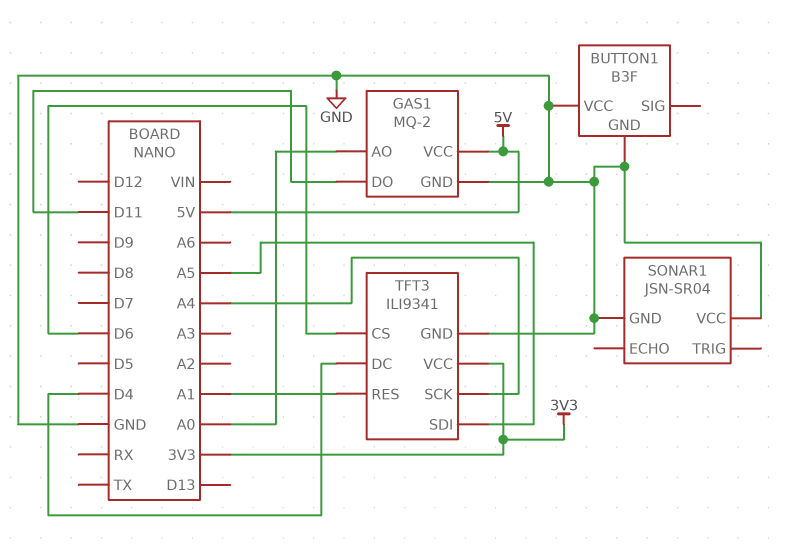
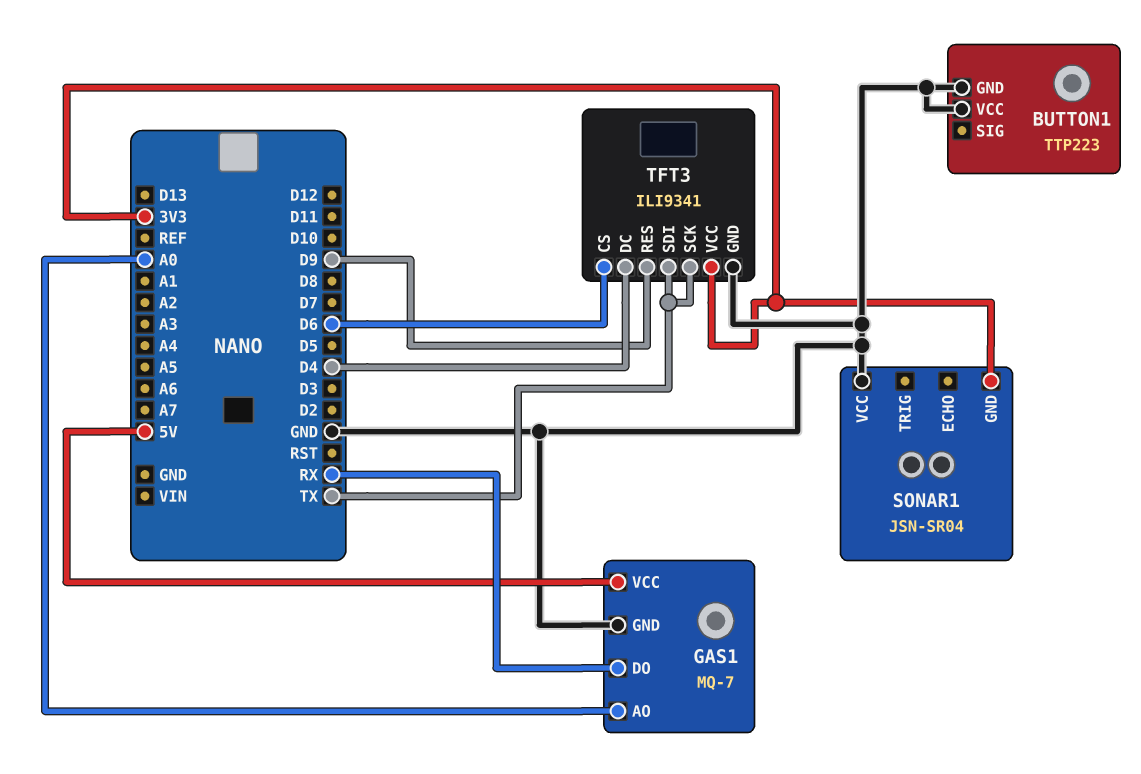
BUTTON1: B3F -> TTP223
GAS1: MQ-2 -> MQ-7
GAS1 pin DO: D11 -> RX
SONAR1 pin GND: GND -> 3V3
TFT3 pin RES: A1 -> D9
TFT3 pin SCK: A4 -> TX
TFT3 pin SDI: A5 -> TX

